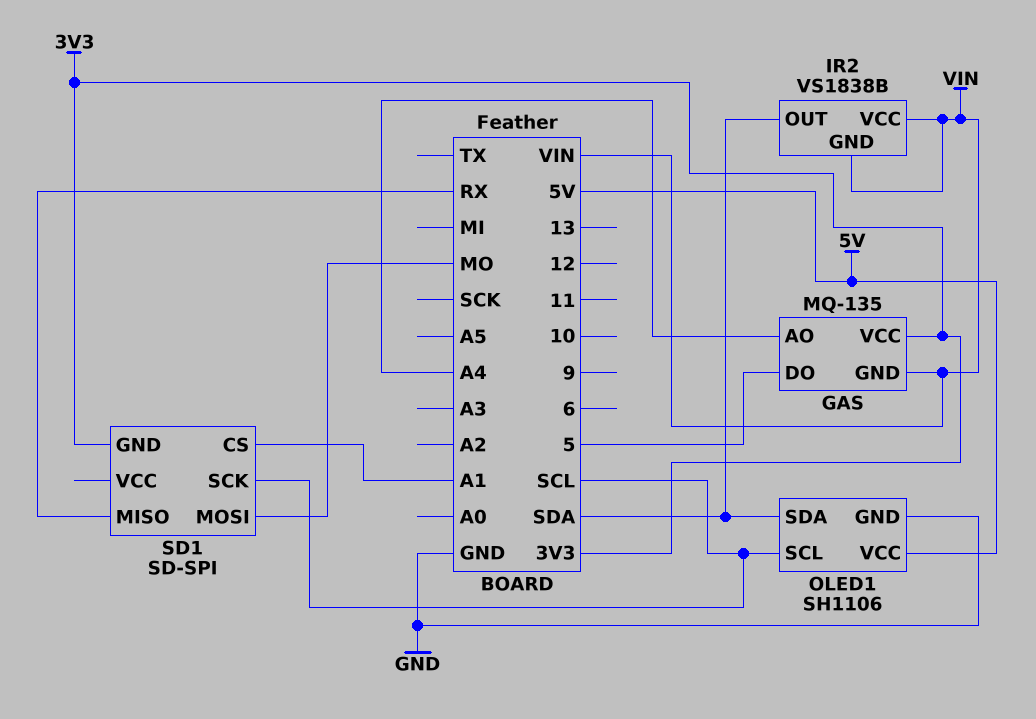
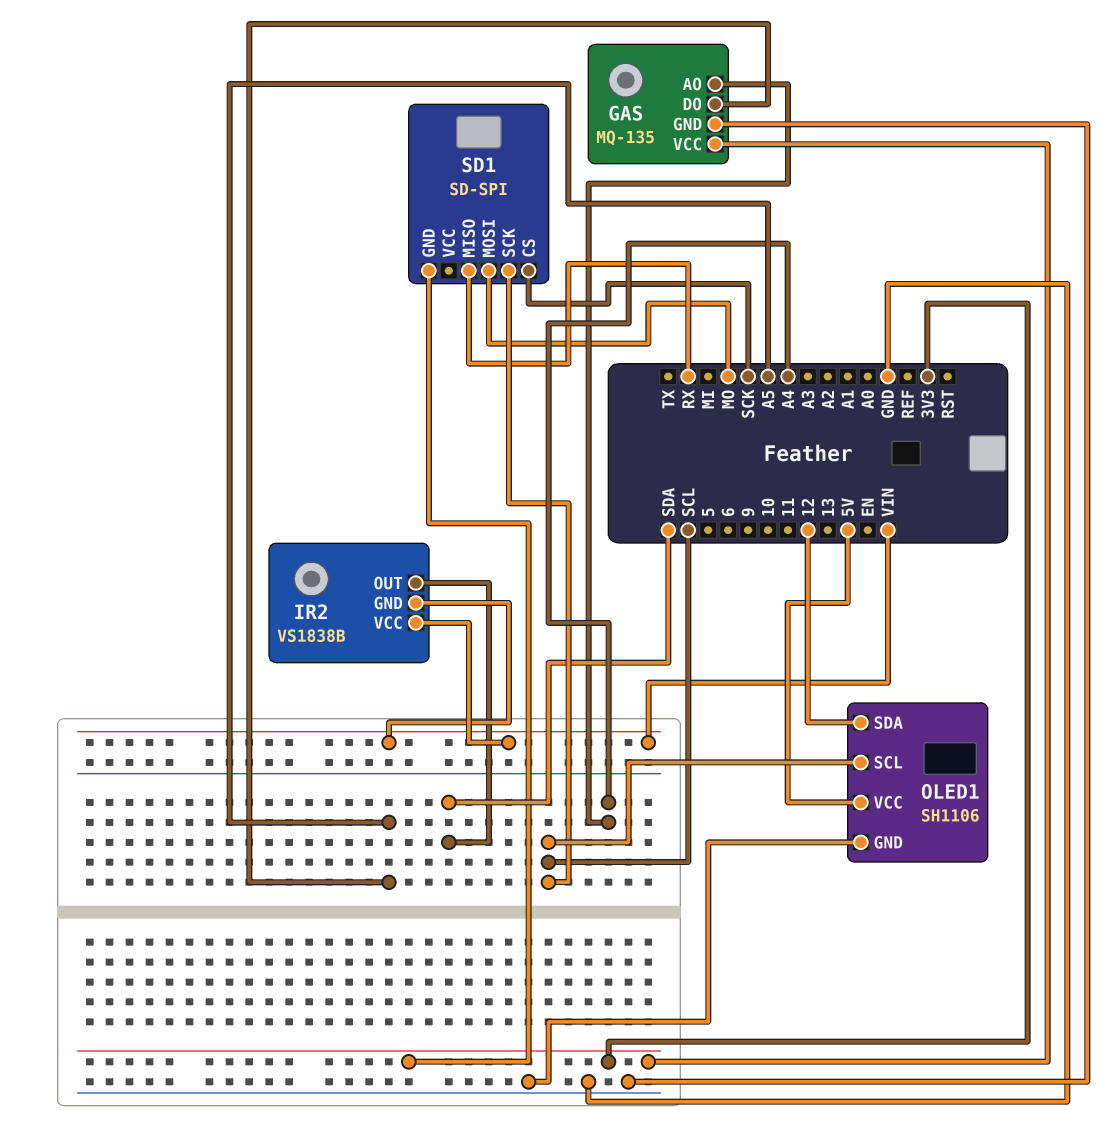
GAS pin DO: 5 -> A5
GAS pin GND: VIN -> GND
OLED1 pin SDA: SDA -> 12
SD1 pin CS: A1 -> SCK

